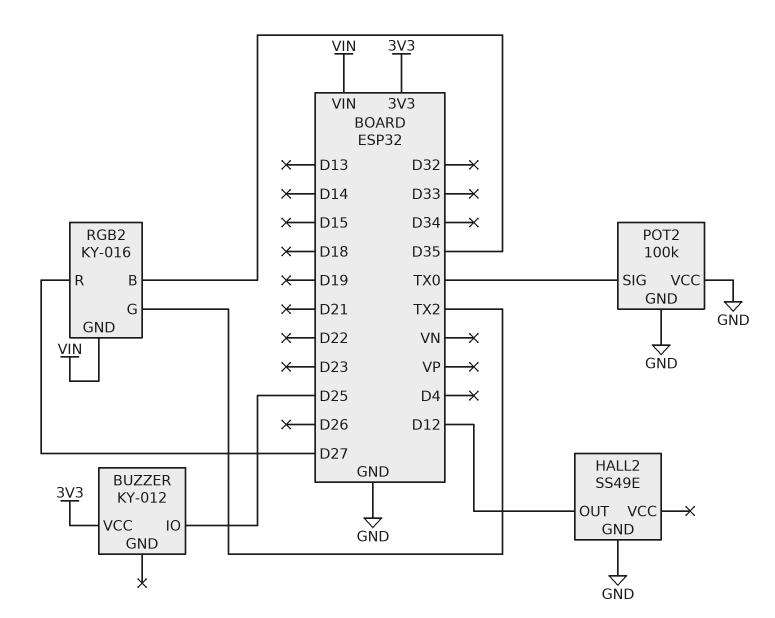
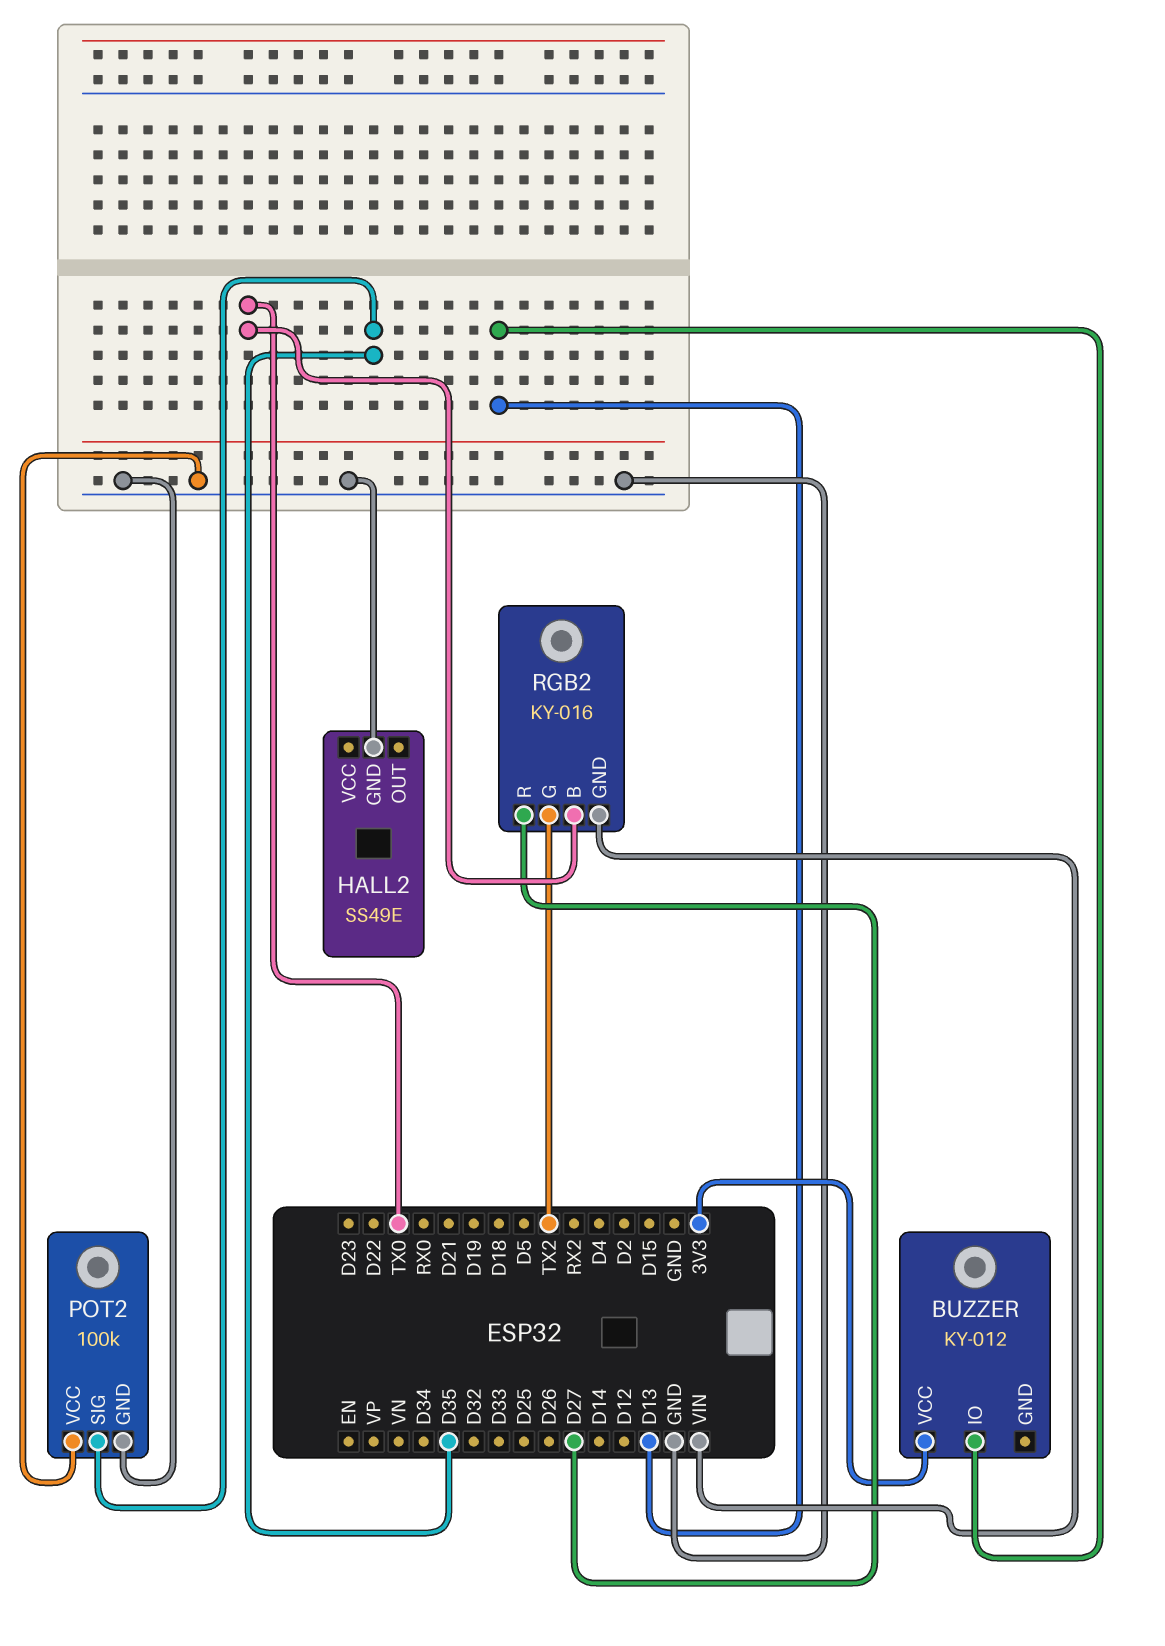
BUZZER pin IO: D25 -> D13
HALL2 pin OUT: D12 -> none
POT2 pin SIG: TX0 -> D35
RGB2 pin B: D35 -> TX0

